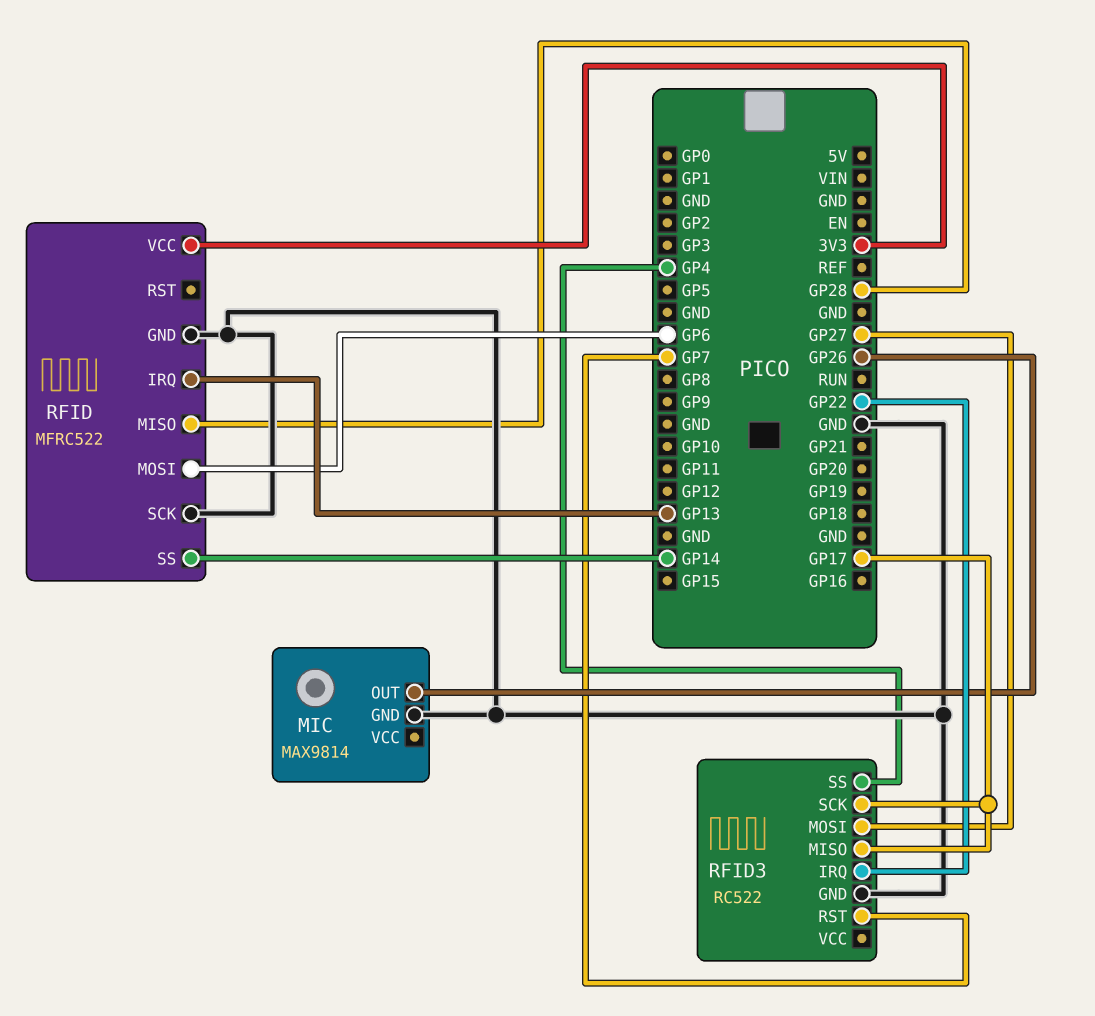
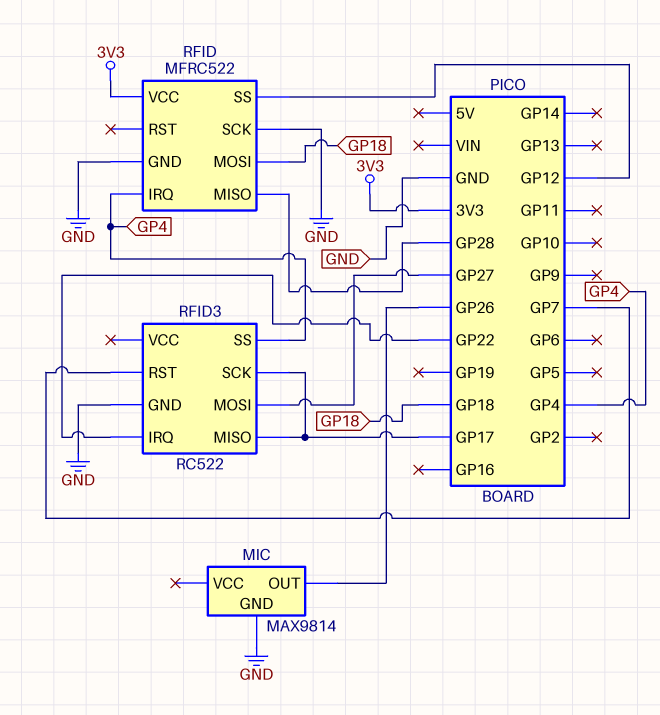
RFID pin IRQ: GP13 -> GP4
RFID pin MOSI: GP6 -> GP18
RFID pin SS: GP14 -> GP12

